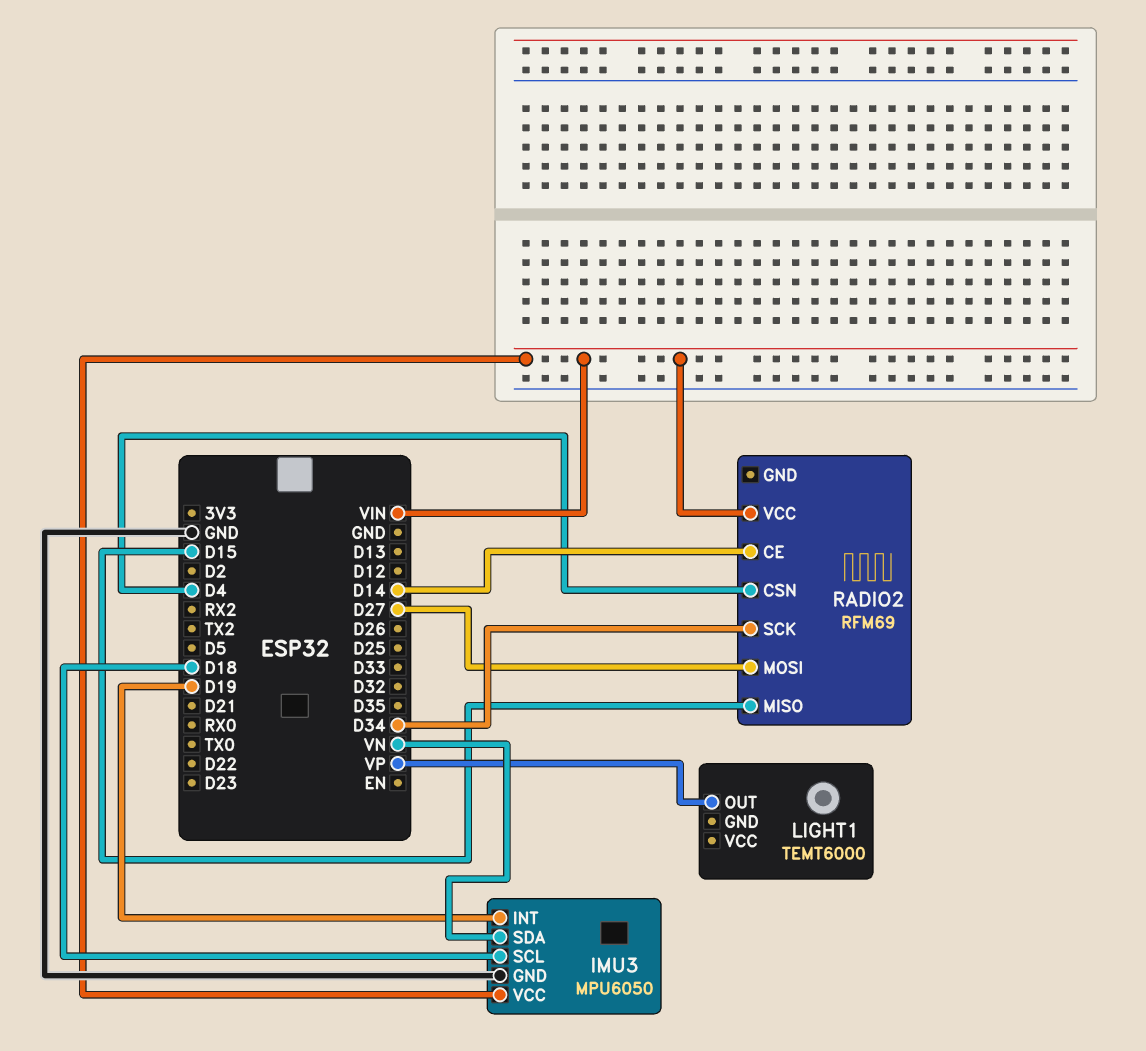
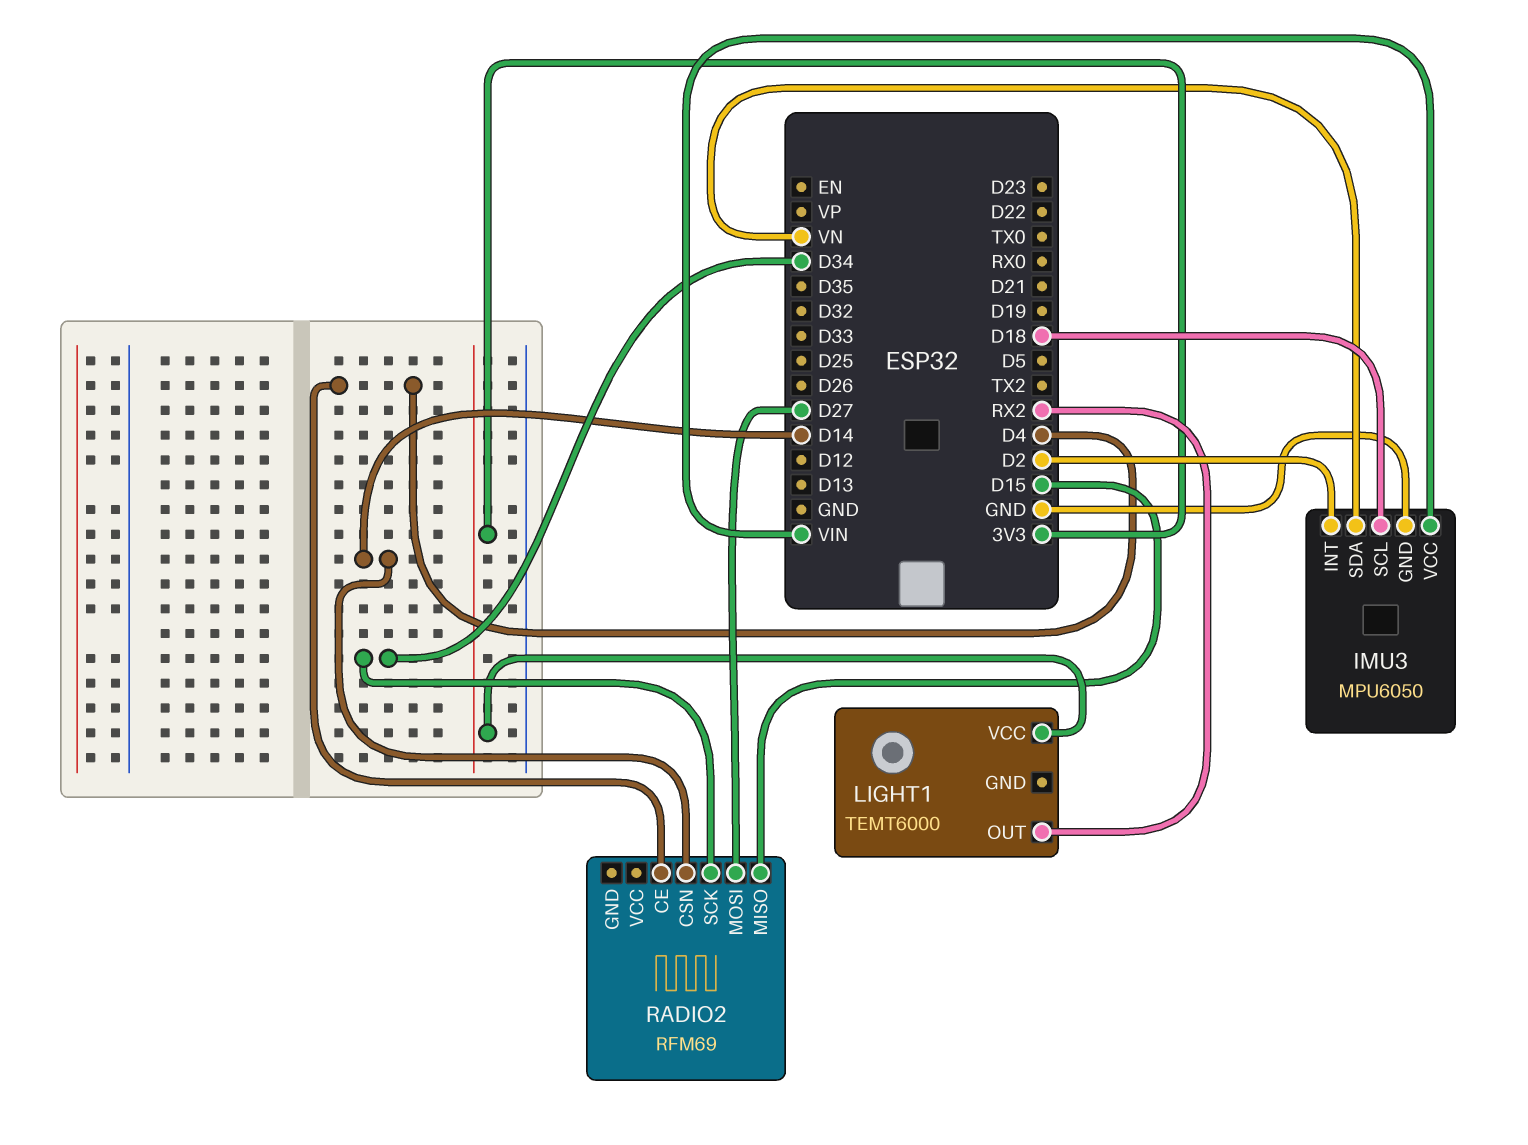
IMU3 pin INT: D19 -> D2
LIGHT1 pin OUT: VP -> RX2
LIGHT1 pin VCC: none -> 3V3
RADIO2 pin CE: D14 -> D4
RADIO2 pin CSN: D4 -> D14
RADIO2 pin VCC: VIN -> none

